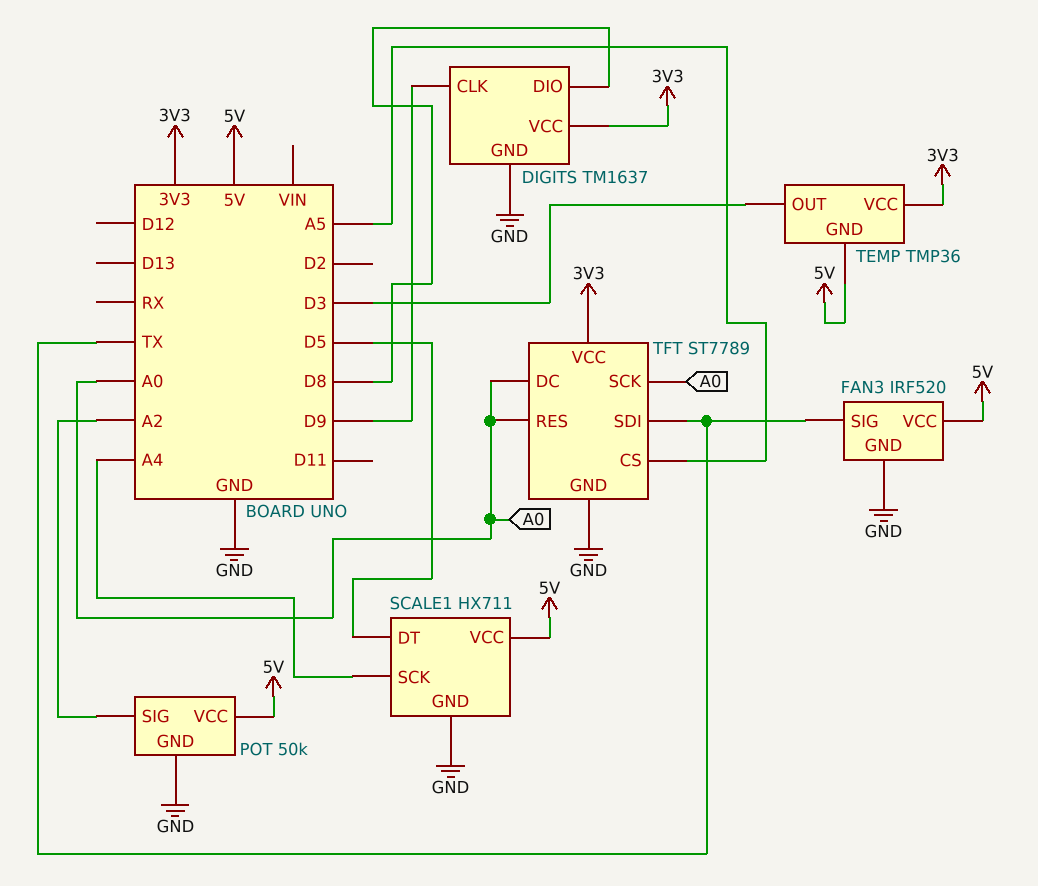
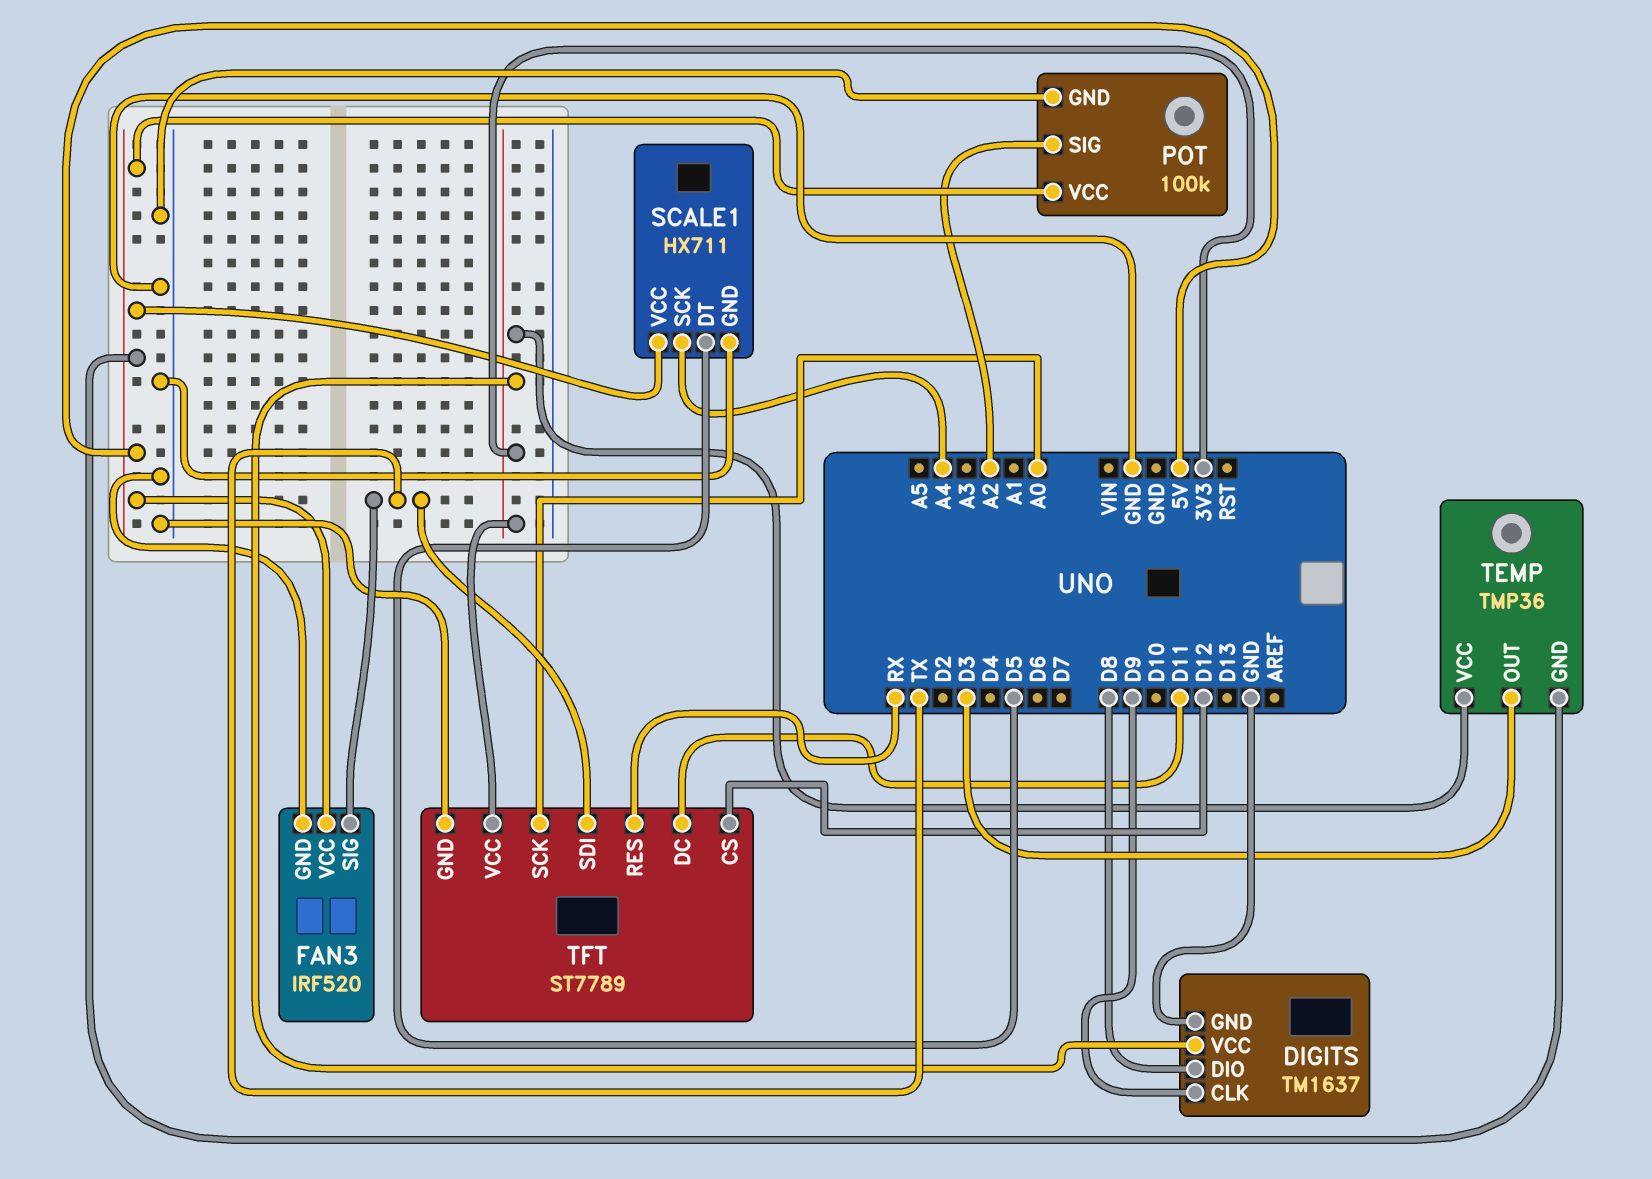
POT: 50k -> 100k
TFT pin CS: A5 -> D12
TFT pin DC: A0 -> D11
TFT pin RES: A0 -> RX

